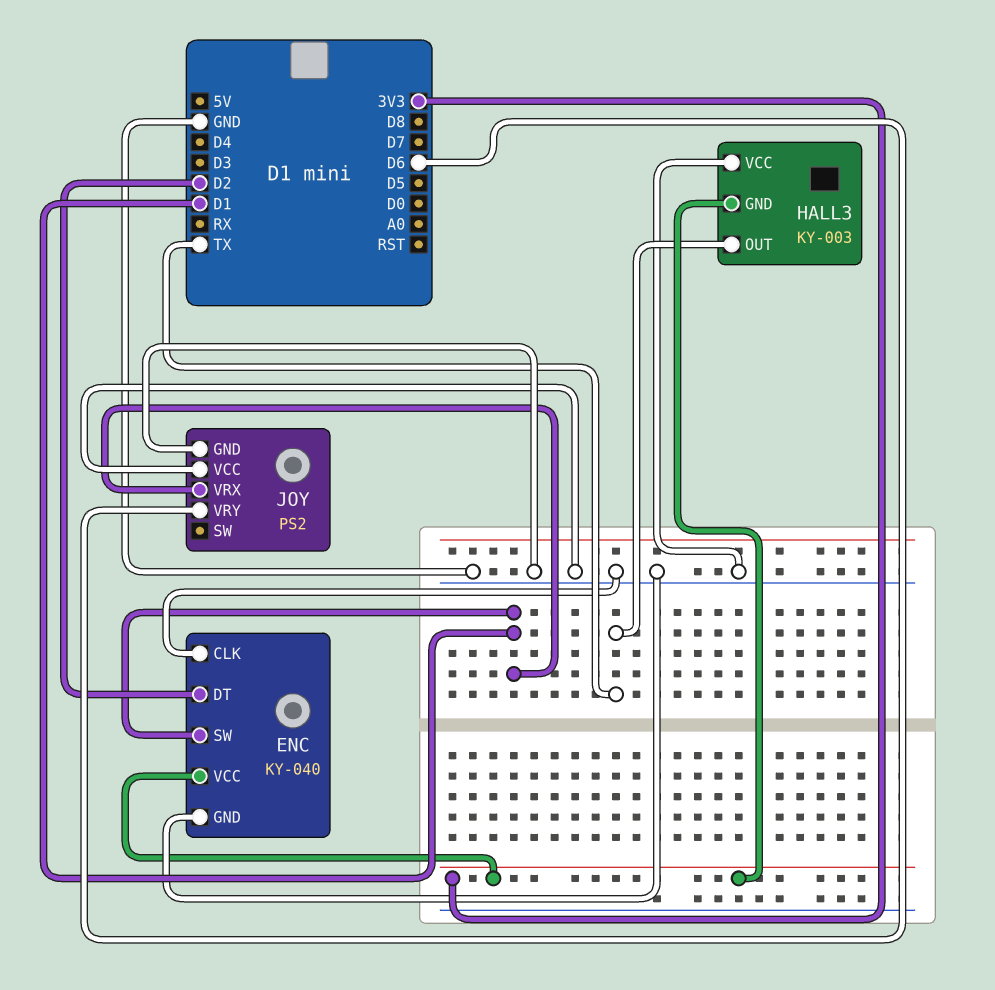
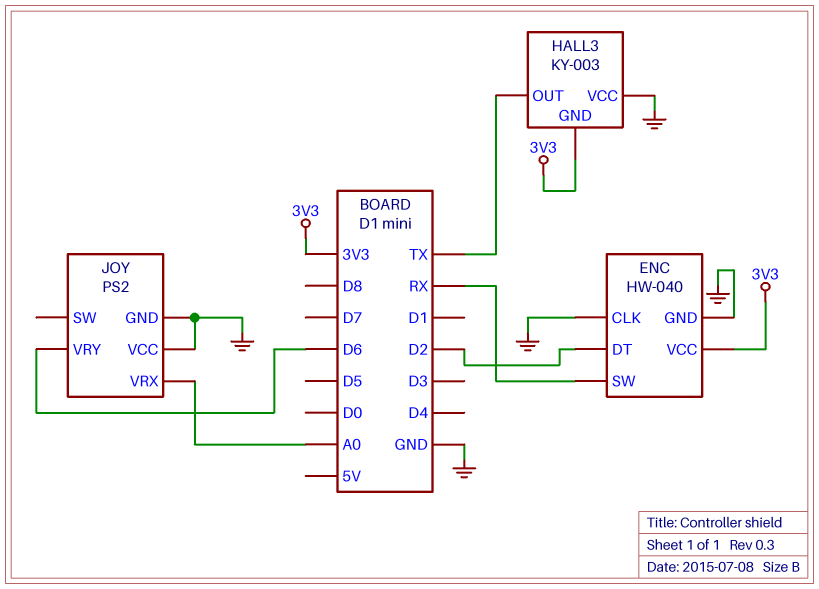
ENC: KY-040 -> HW-040
ENC pin SW: D1 -> RX
JOY pin VRX: D1 -> A0

